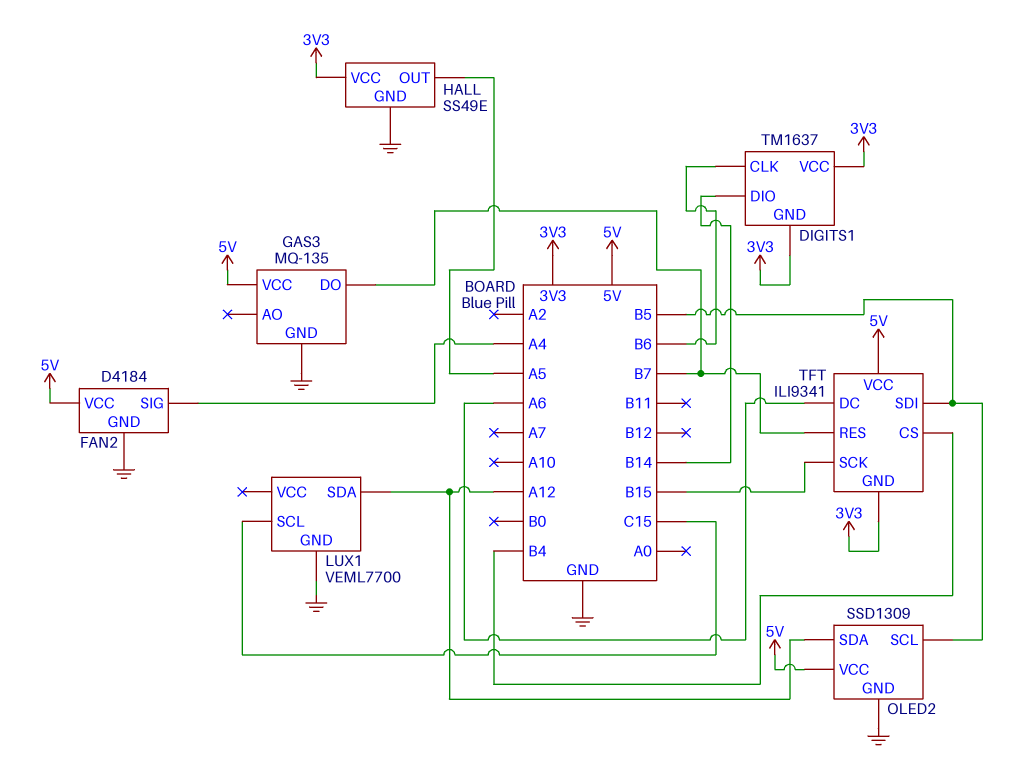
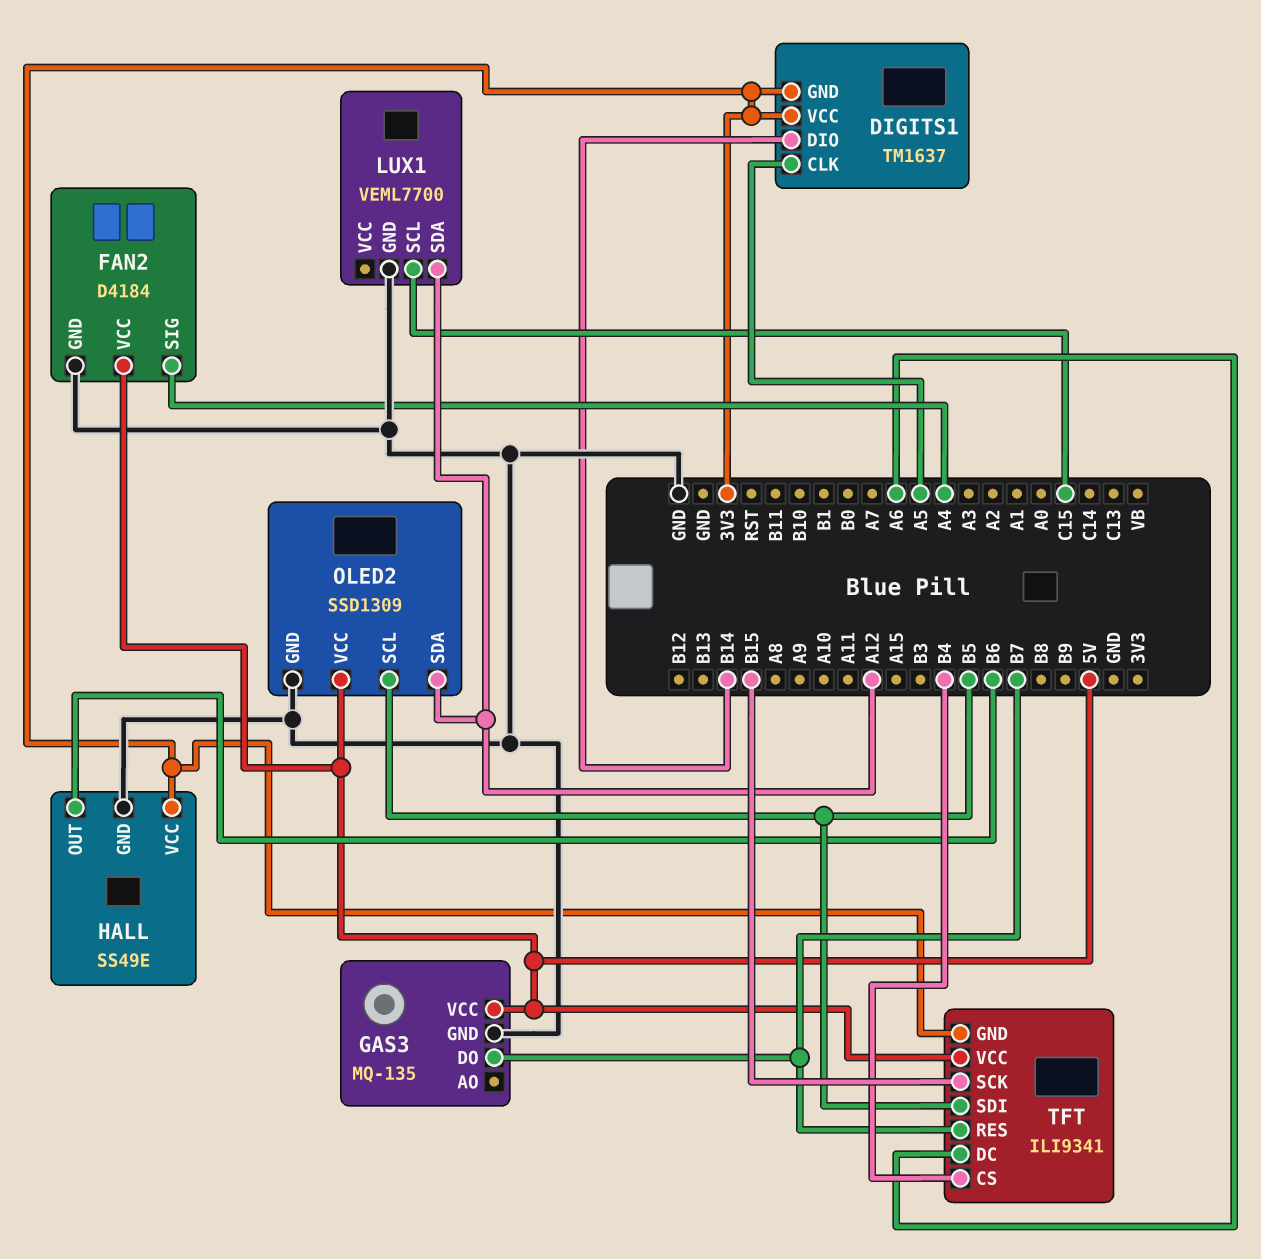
DIGITS1 pin CLK: B6 -> A5
HALL pin OUT: A5 -> B6

